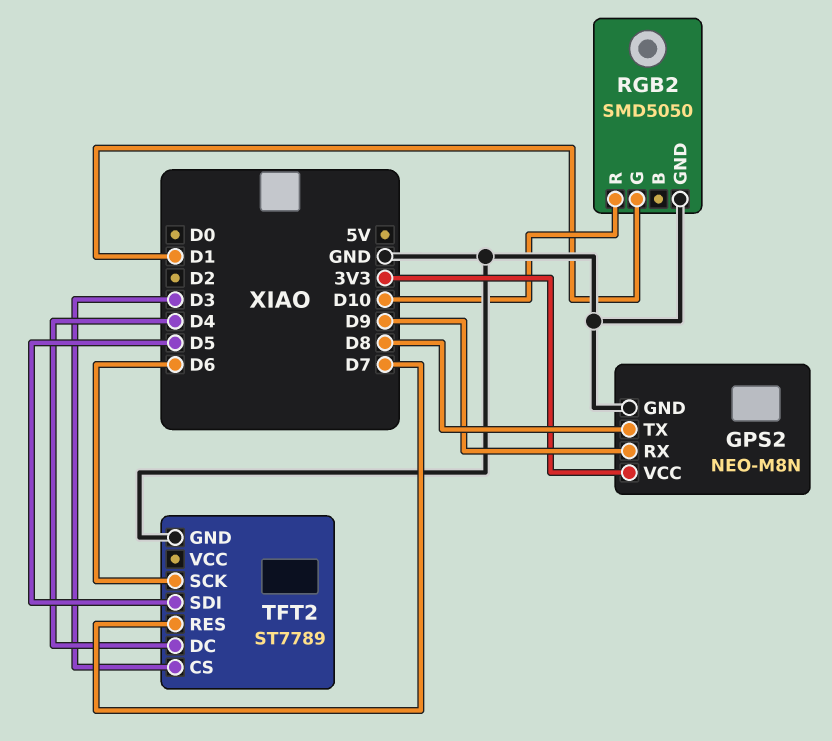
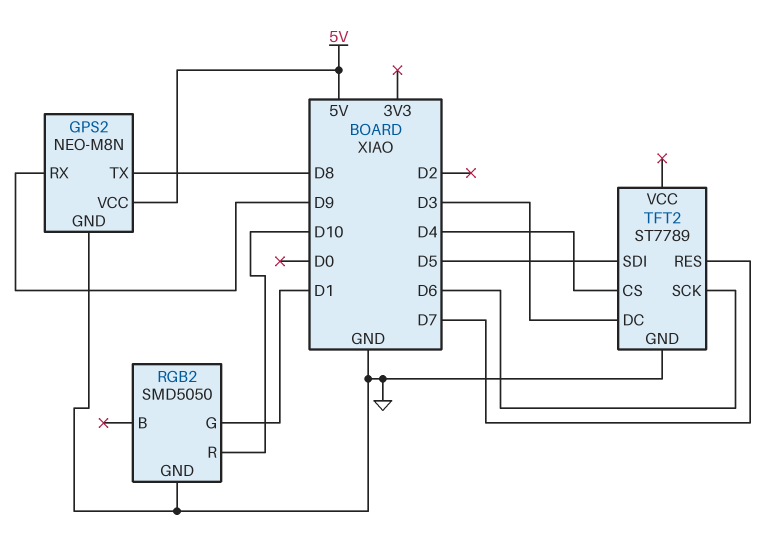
GPS2 pin VCC: 3V3 -> 5V
TFT2 pin CS: D3 -> D4
TFT2 pin DC: D4 -> D3

